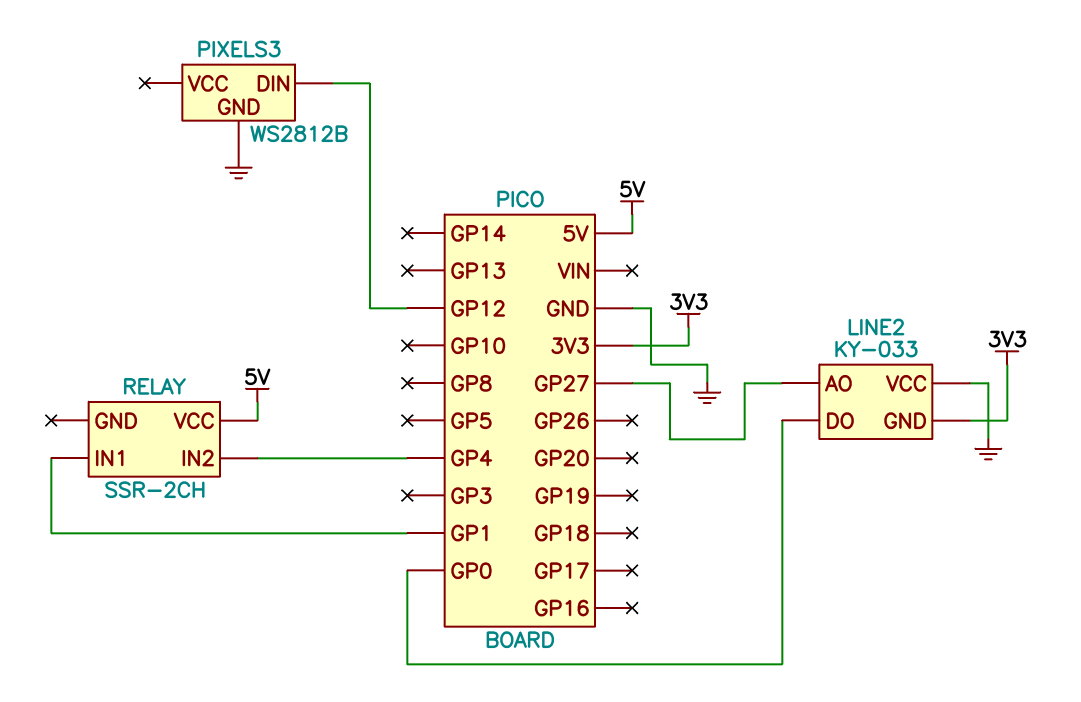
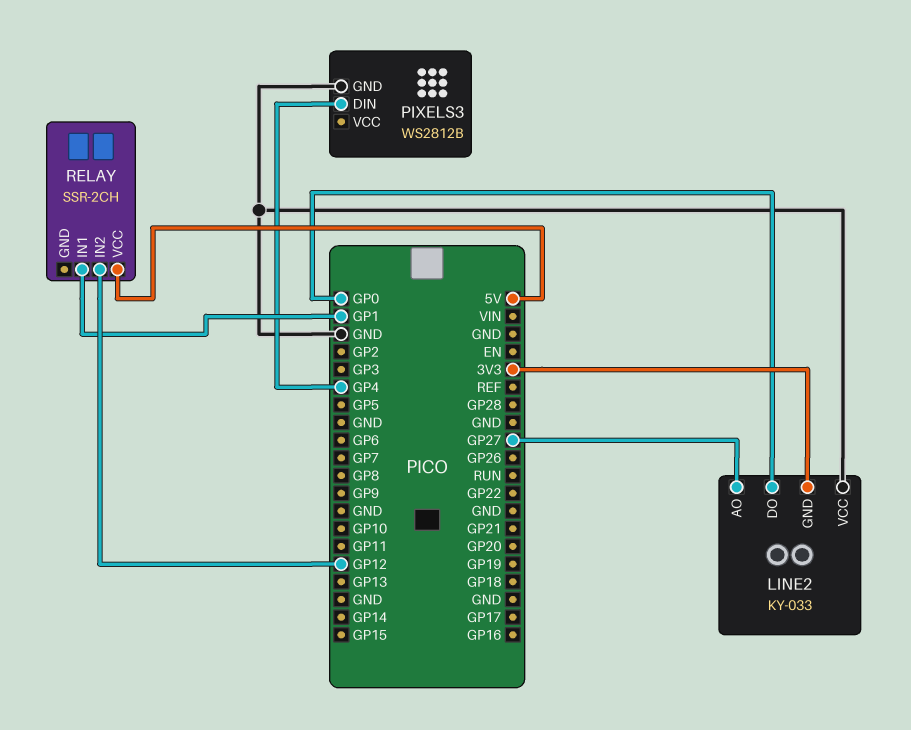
PIXELS3 pin DIN: GP12 -> GP4
RELAY pin IN2: GP4 -> GP12

